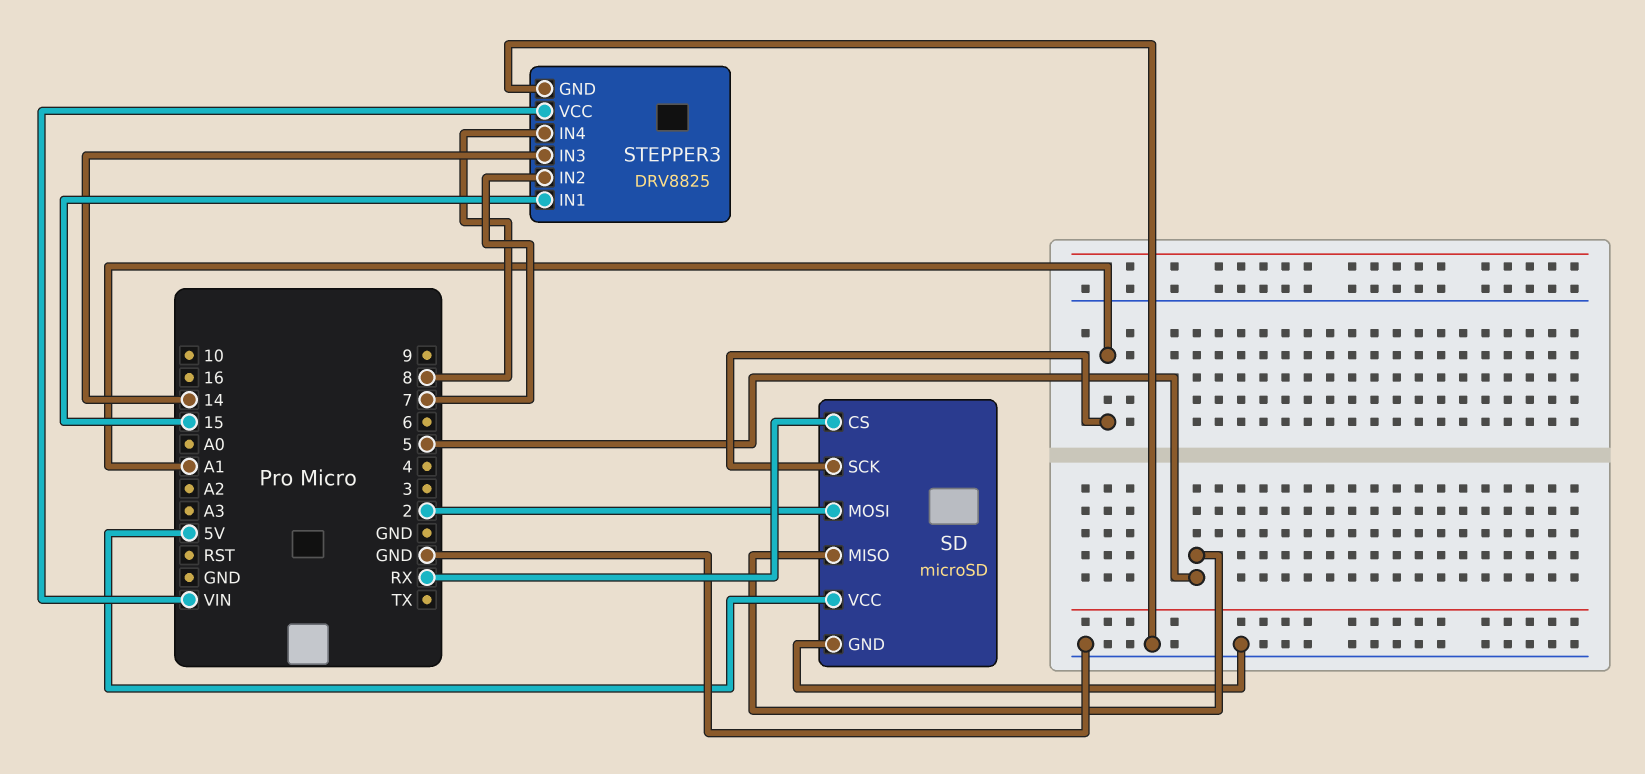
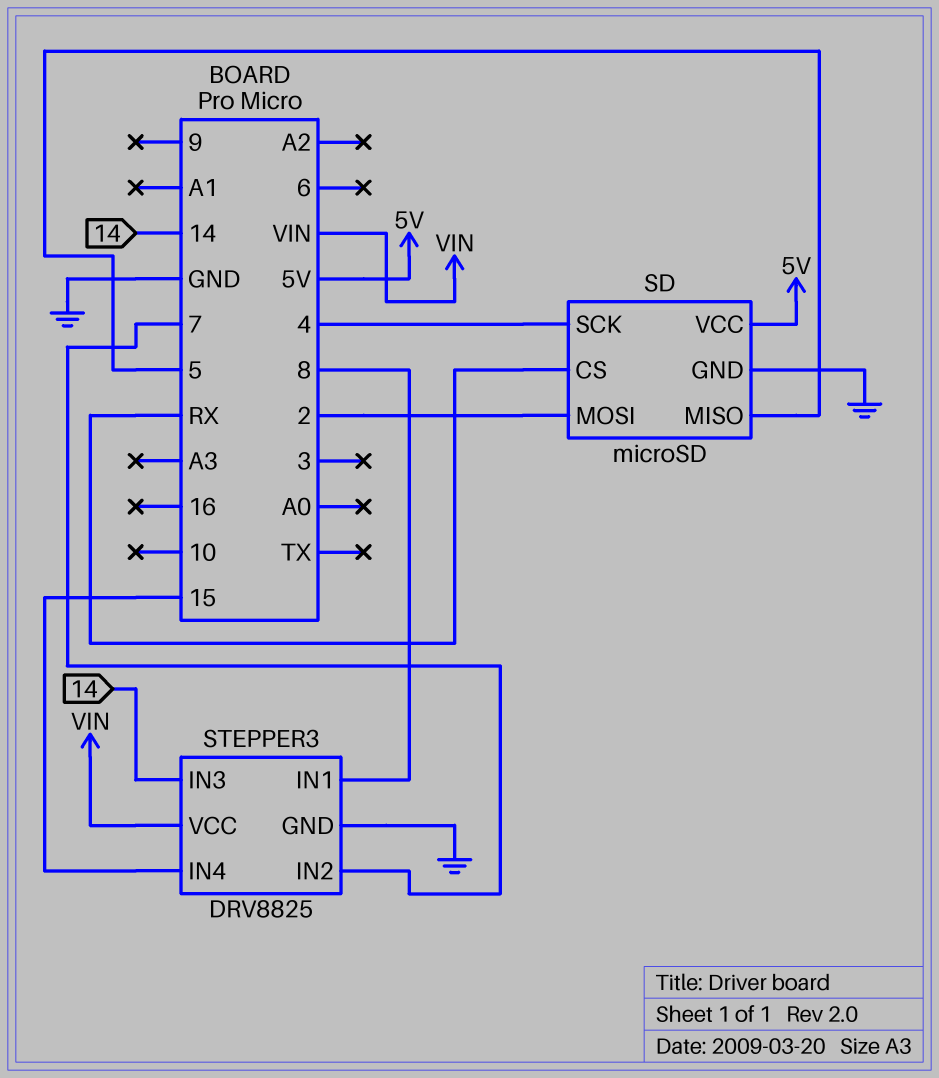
SD pin SCK: A1 -> 4
STEPPER3 pin IN1: 15 -> 8
STEPPER3 pin IN4: 8 -> 15

